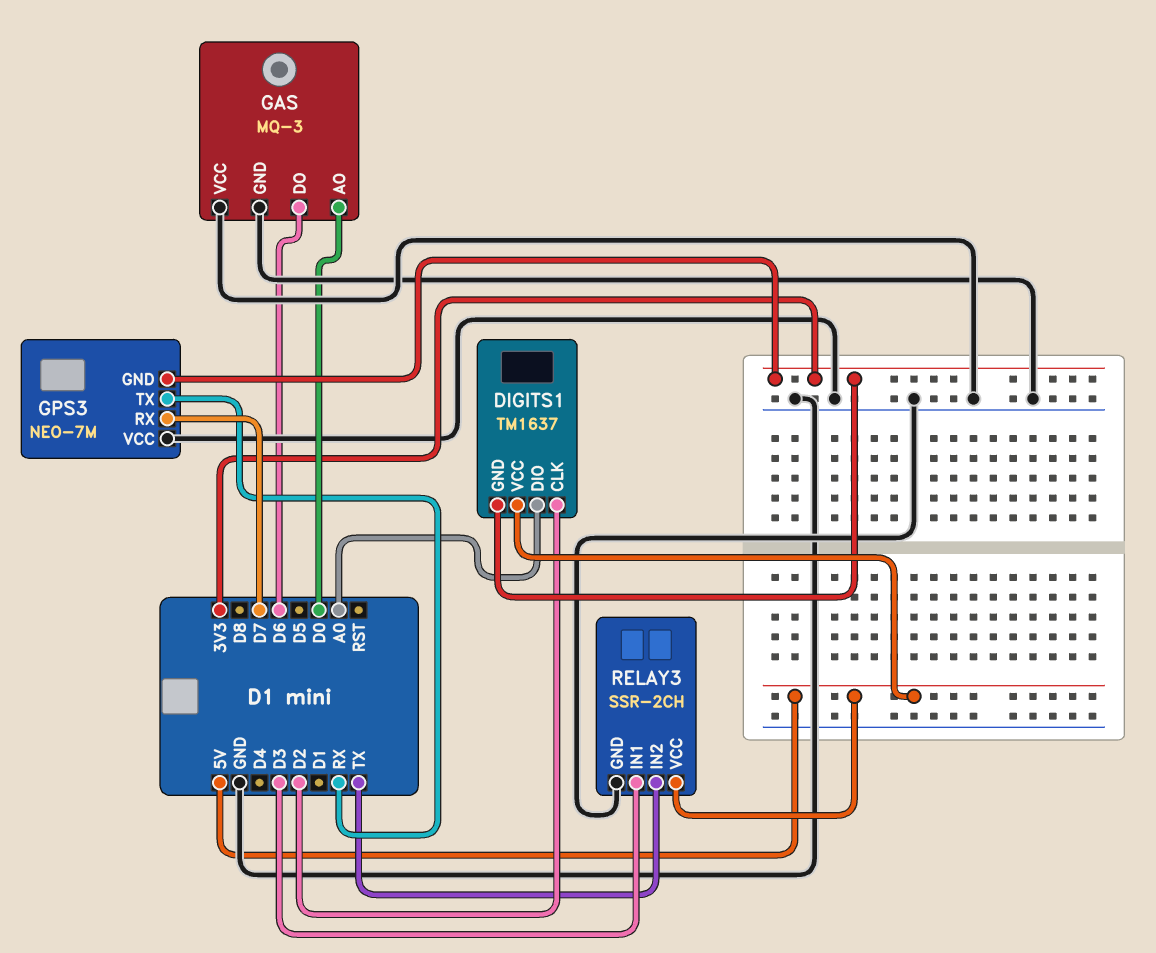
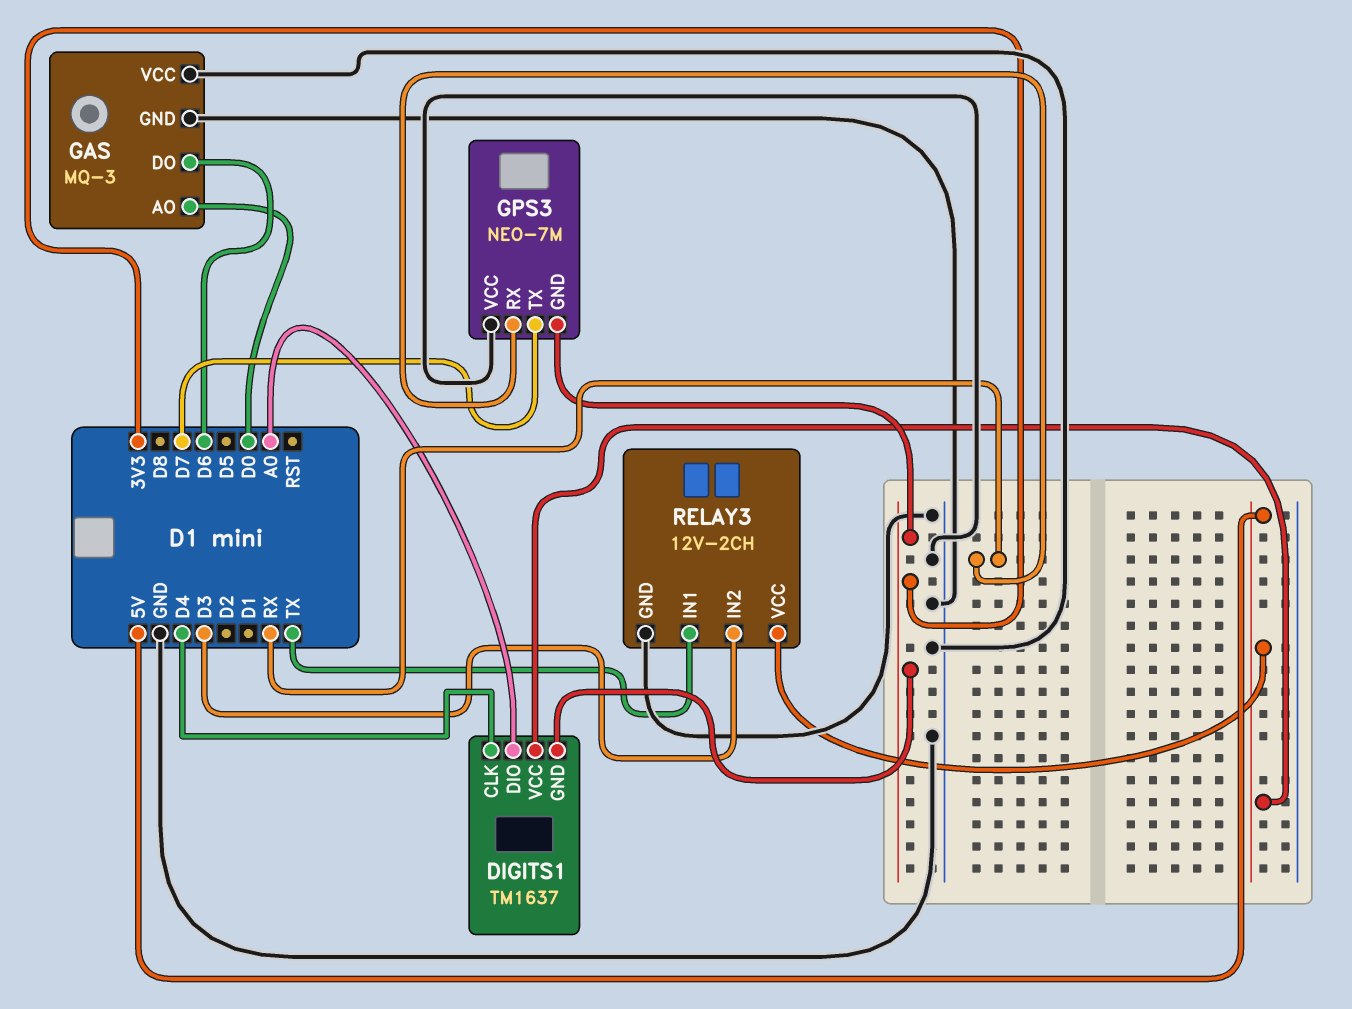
DIGITS1 pin CLK: D2 -> D4
GPS3 pin RX: D7 -> RX
GPS3 pin TX: RX -> D7
RELAY3: SSR-2CH -> 12V-2CH
RELAY3 pin IN1: D3 -> TX
RELAY3 pin IN2: TX -> D3

